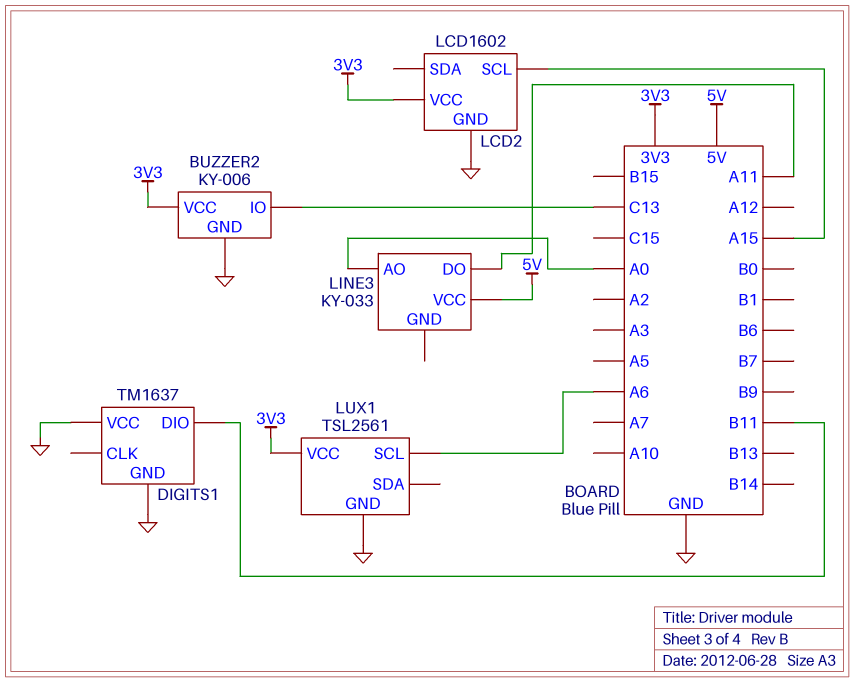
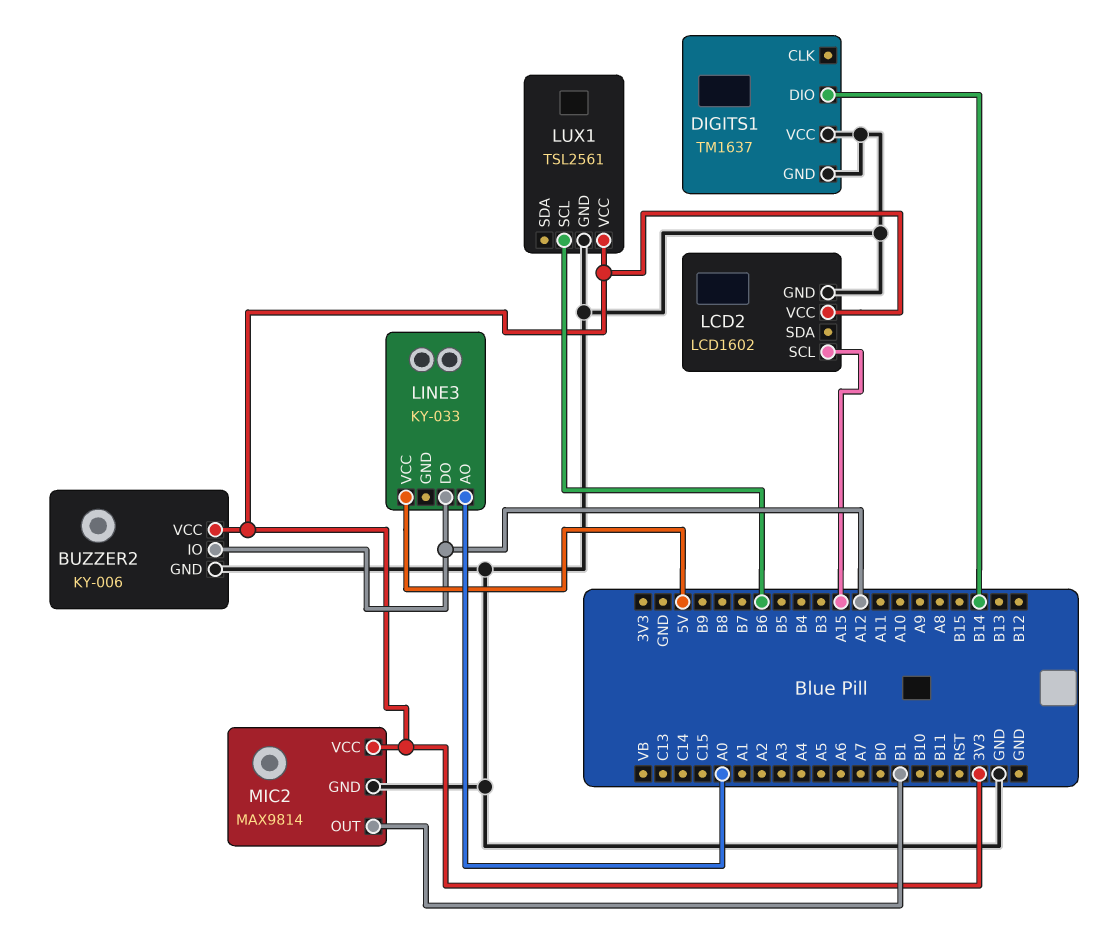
BUZZER2 pin IO: C13 -> A12
DIGITS1 pin DIO: B11 -> B14
LINE3 pin DO: A11 -> A12
LUX1 pin SCL: A6 -> B6
MIC2: none -> MAX9814
MIC2 pin GND: none -> GND
MIC2 pin OUT: none -> B1
MIC2 pin VCC: none -> 3V3

